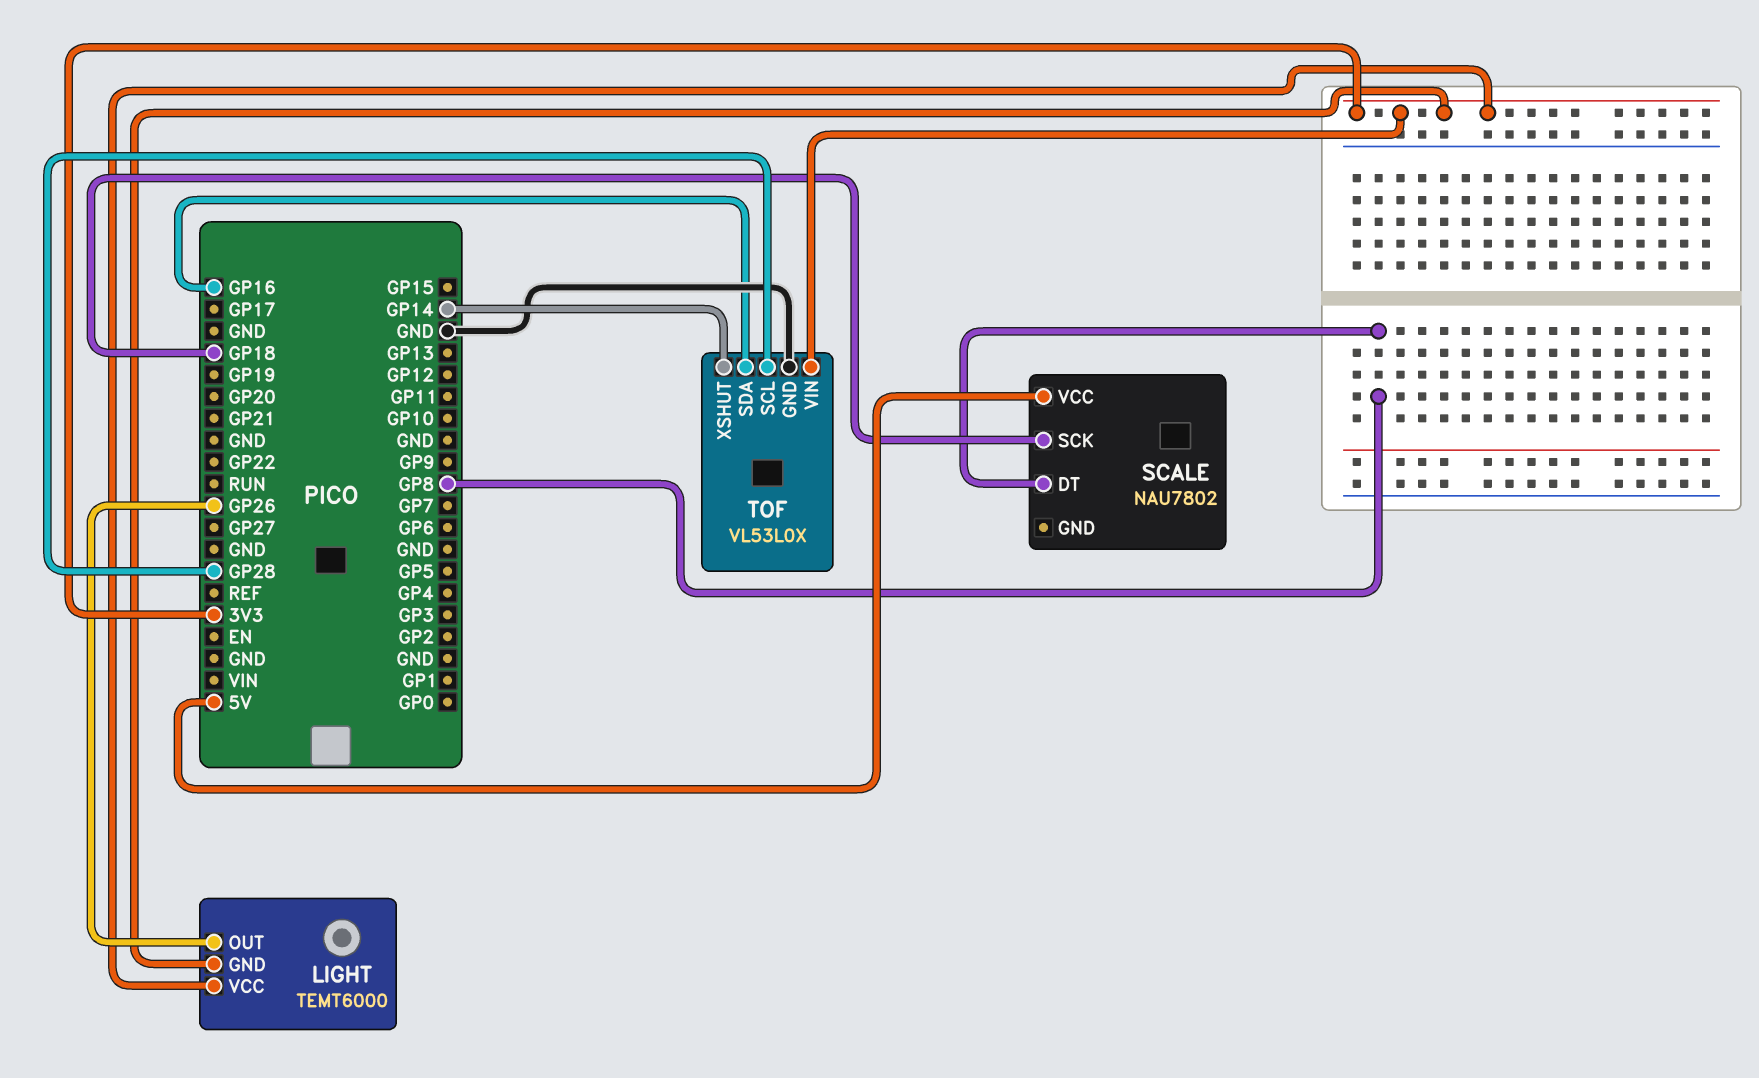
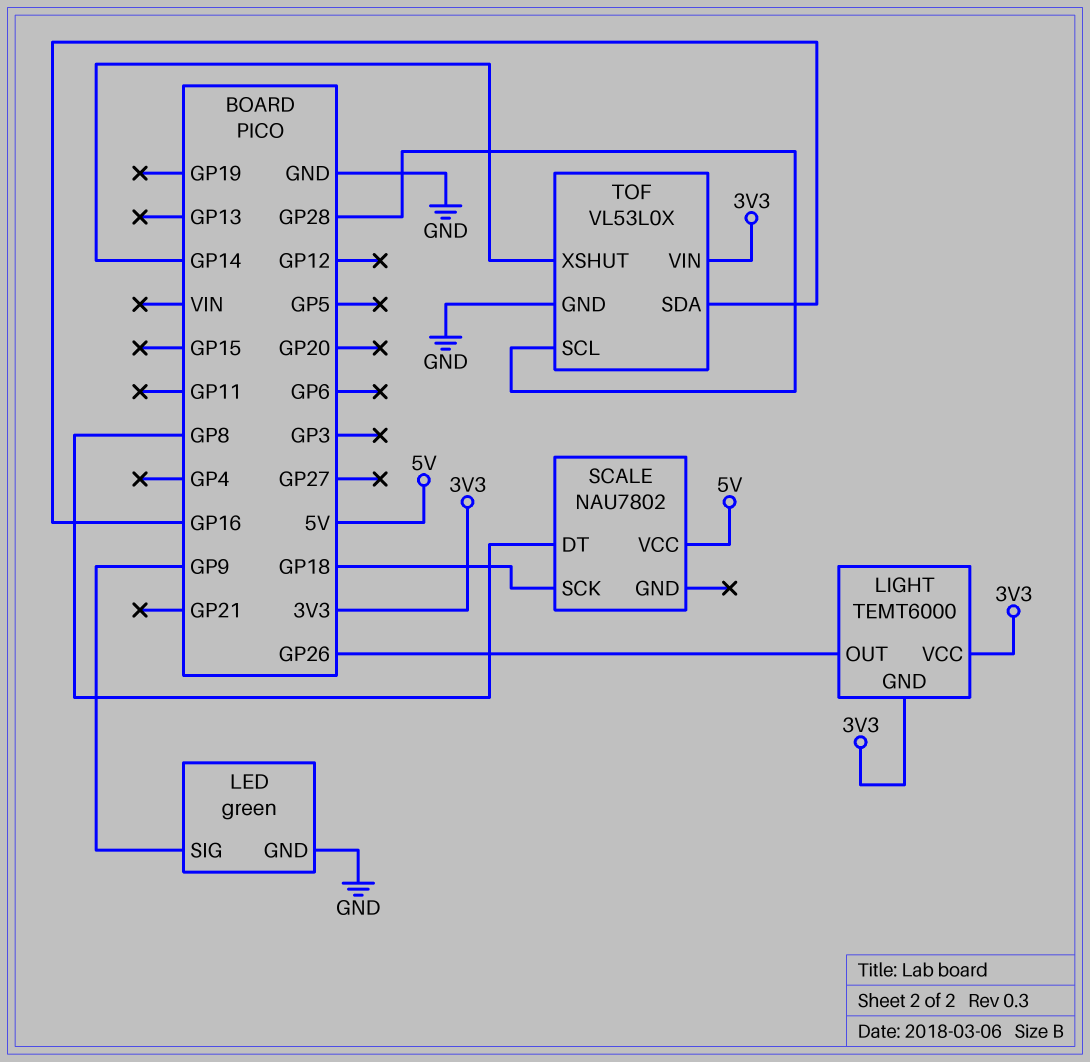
LED: none -> green
LED pin GND: none -> GND
LED pin SIG: none -> GP9

